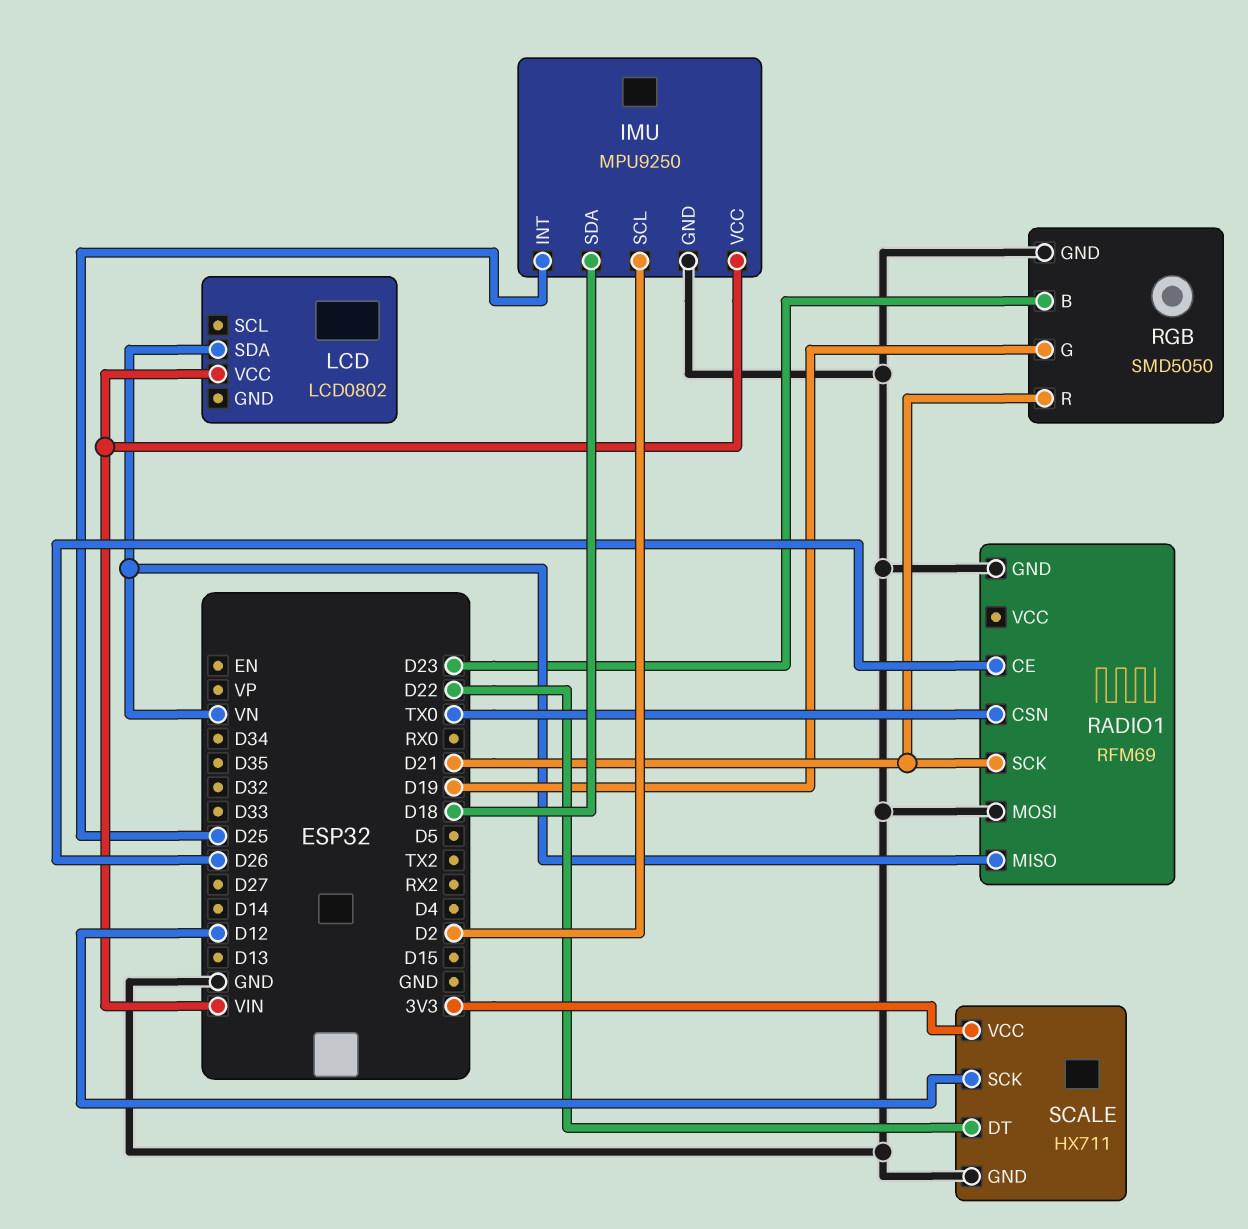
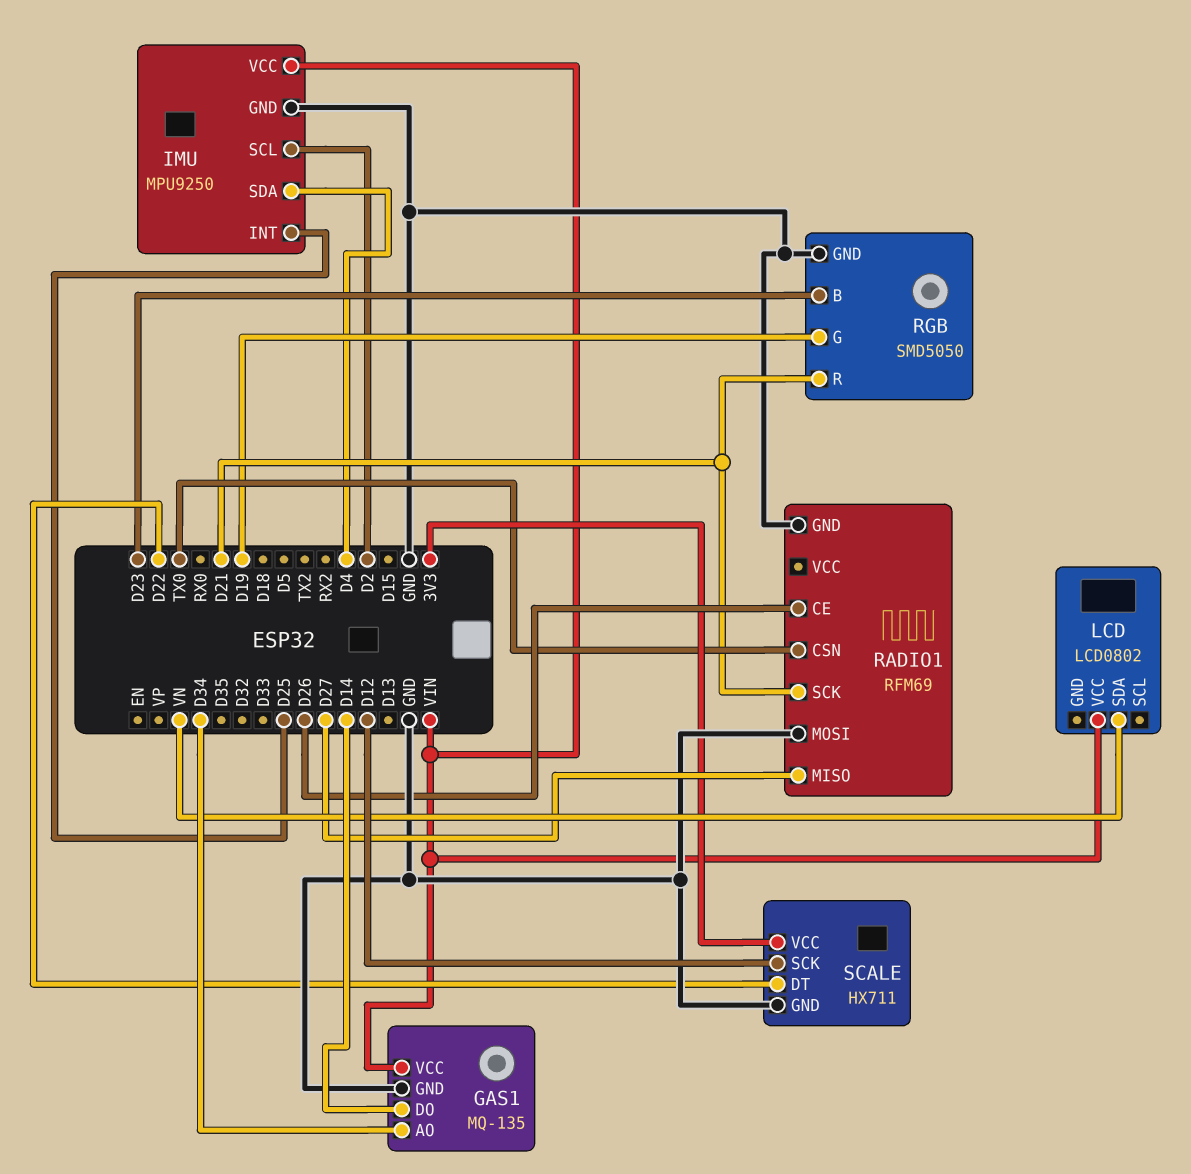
GAS1: none -> MQ-135
GAS1 pin AO: none -> D34
GAS1 pin DO: none -> D14
GAS1 pin GND: none -> GND
GAS1 pin VCC: none -> VIN
IMU pin SDA: D18 -> D4
RADIO1 pin MISO: VN -> D27

